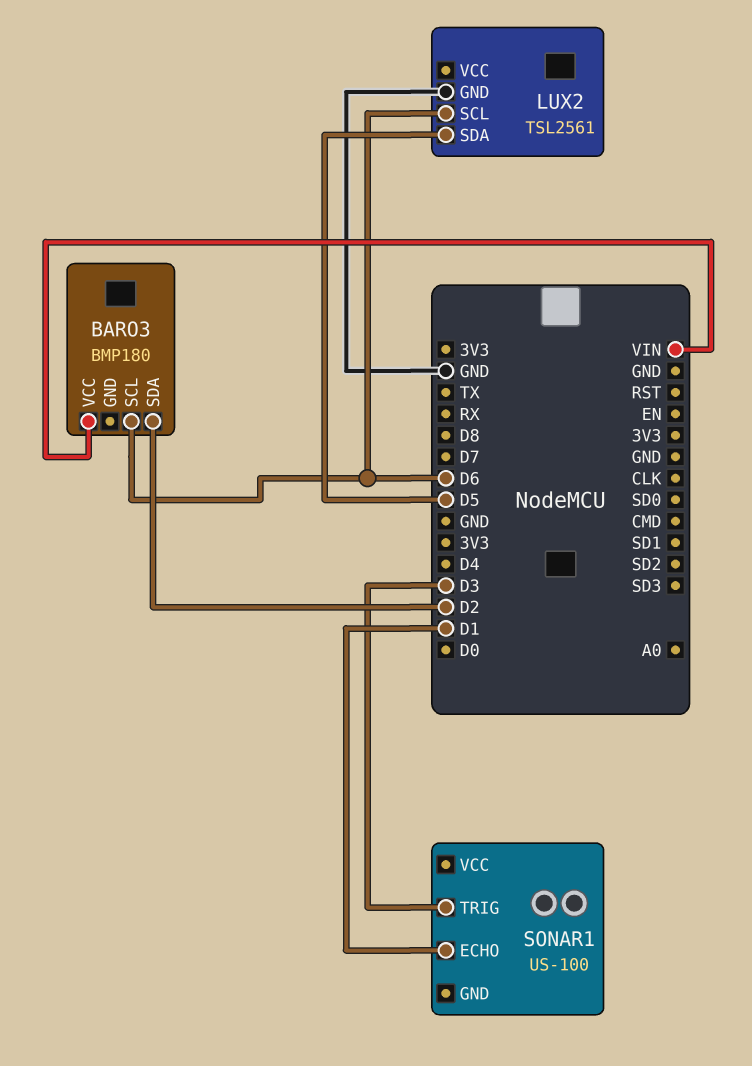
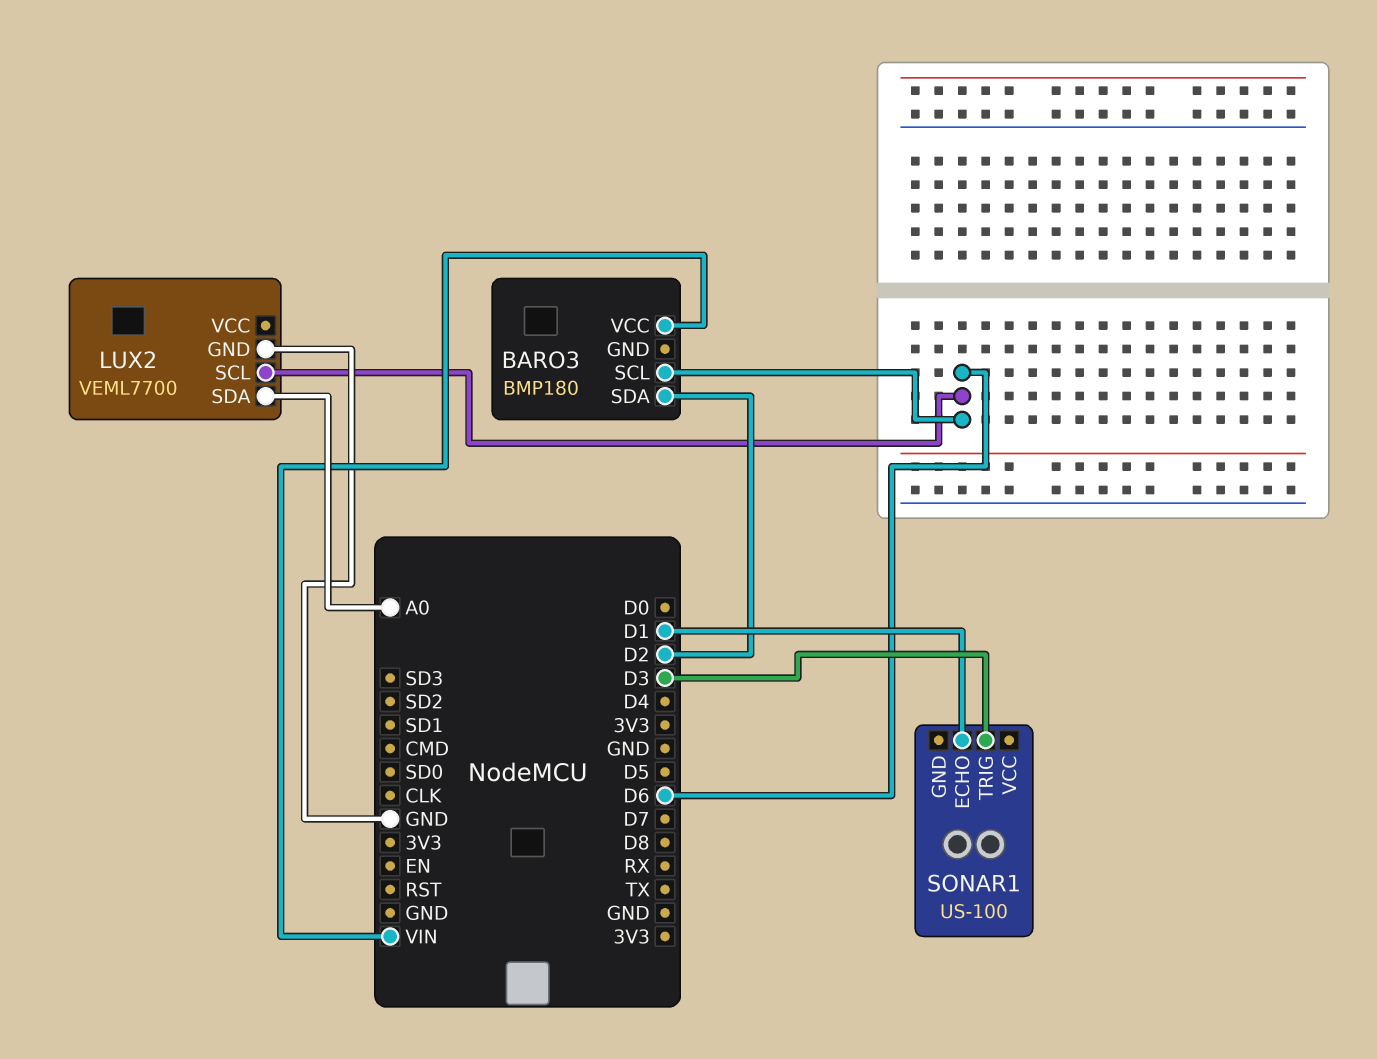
LUX2: TSL2561 -> VEML7700
LUX2 pin SDA: D5 -> A0

